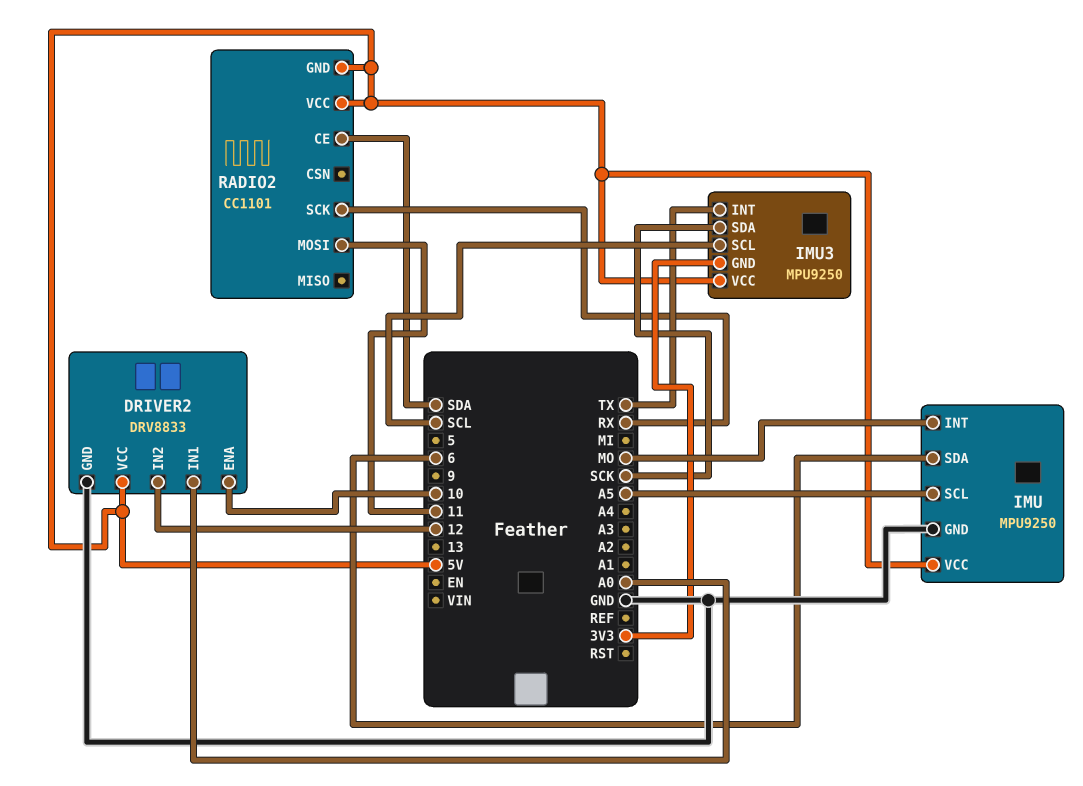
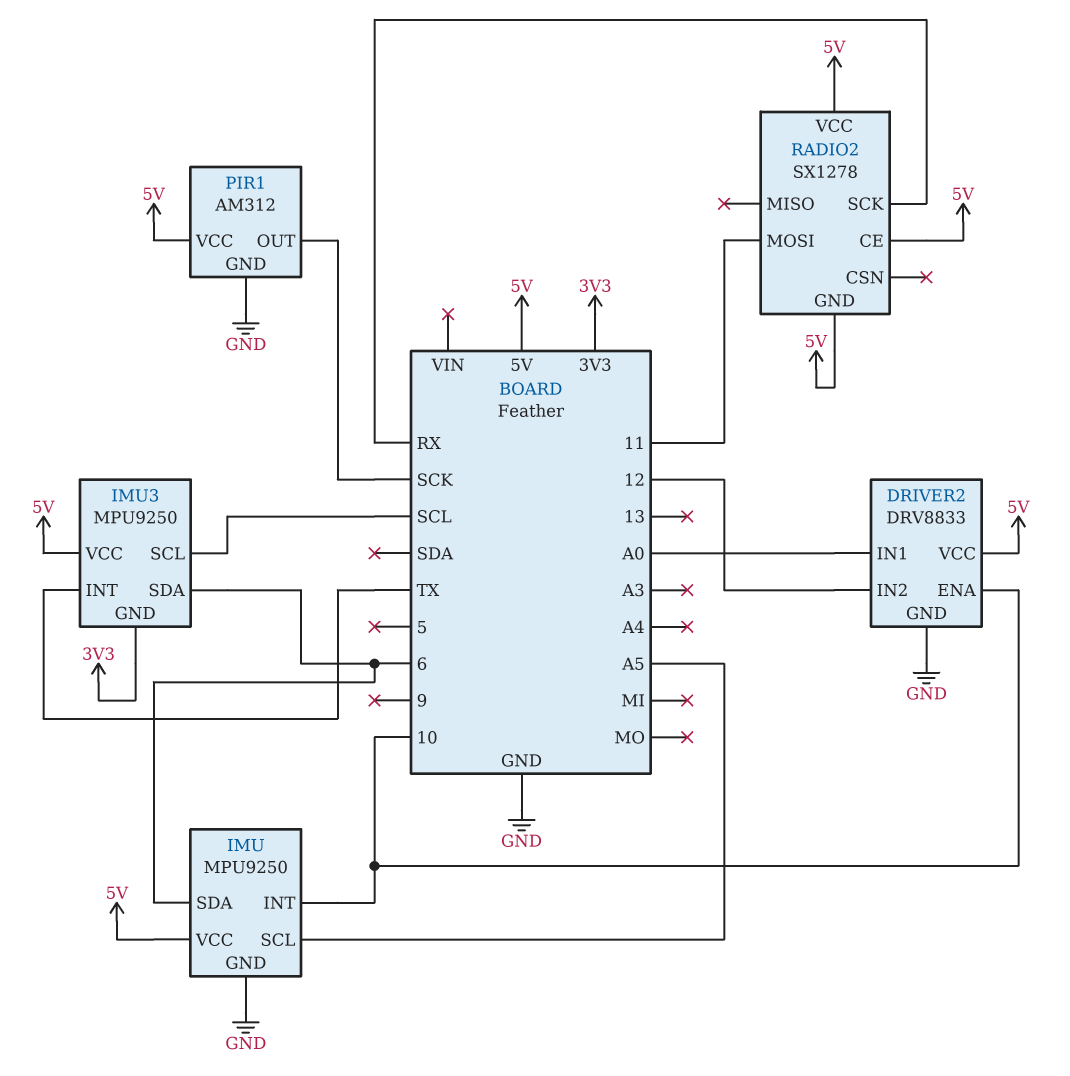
IMU pin INT: MO -> 10
IMU3 pin SDA: SCK -> 6
PIR1: none -> AM312
PIR1 pin GND: none -> GND
PIR1 pin OUT: none -> SCK
PIR1 pin VCC: none -> 5V
RADIO2: CC1101 -> SX1278
RADIO2 pin CE: SDA -> 5V

